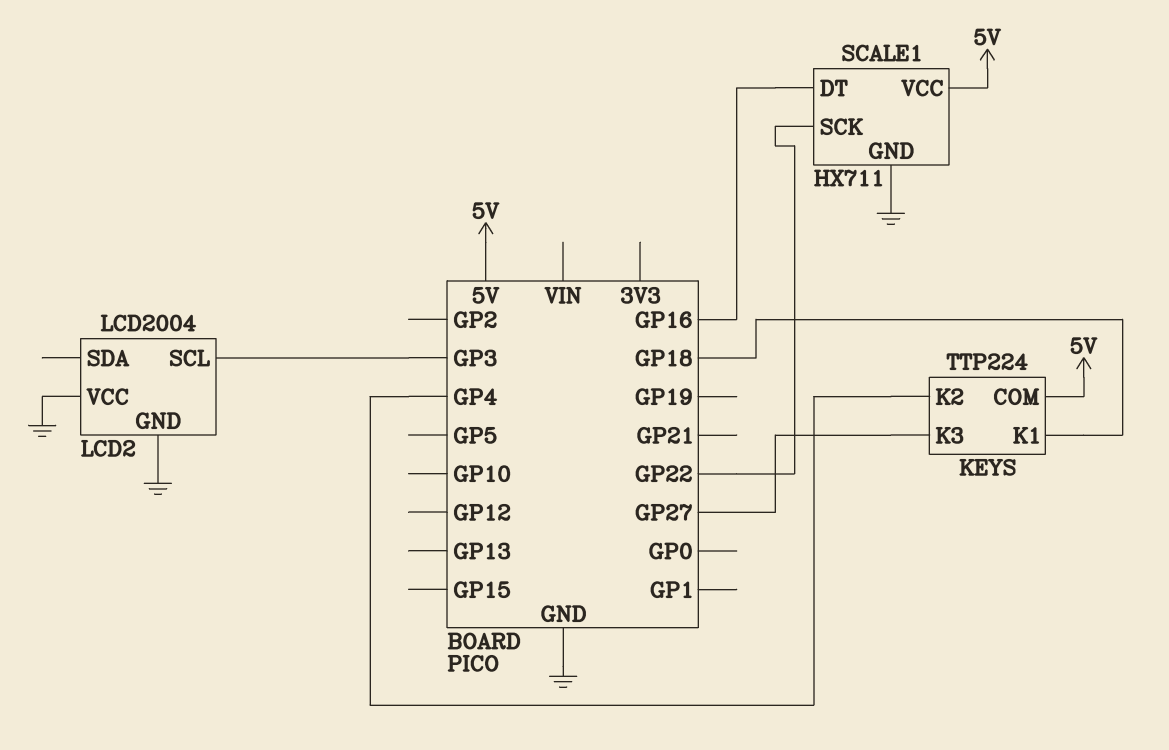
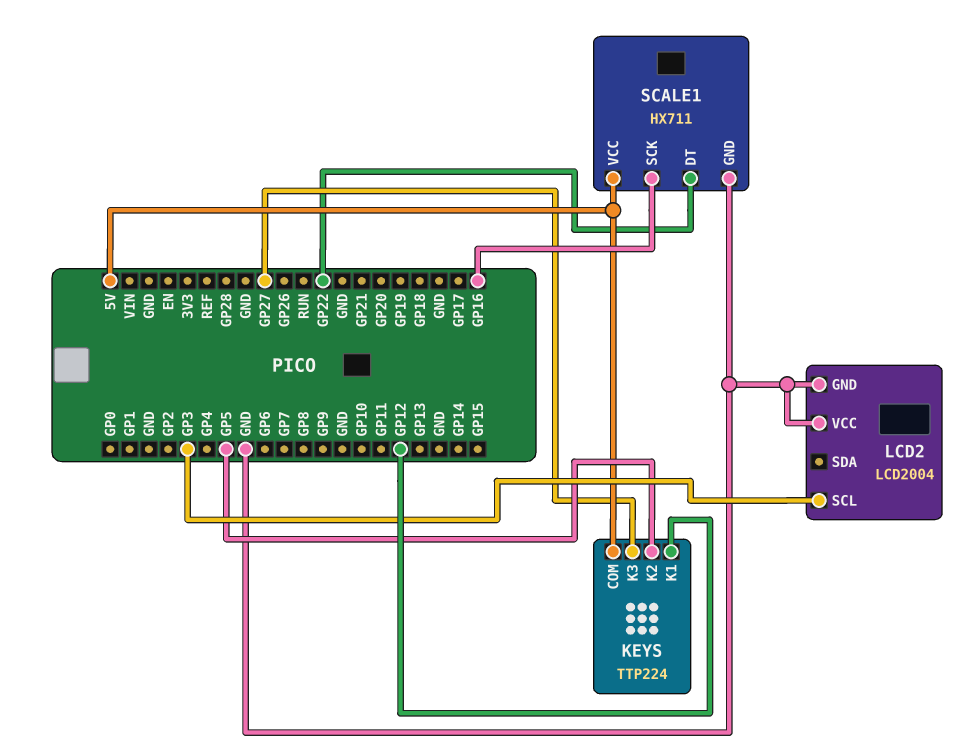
KEYS pin K1: GP18 -> GP12
KEYS pin K2: GP4 -> GP5
SCALE1 pin DT: GP16 -> GP22
SCALE1 pin SCK: GP22 -> GP16

